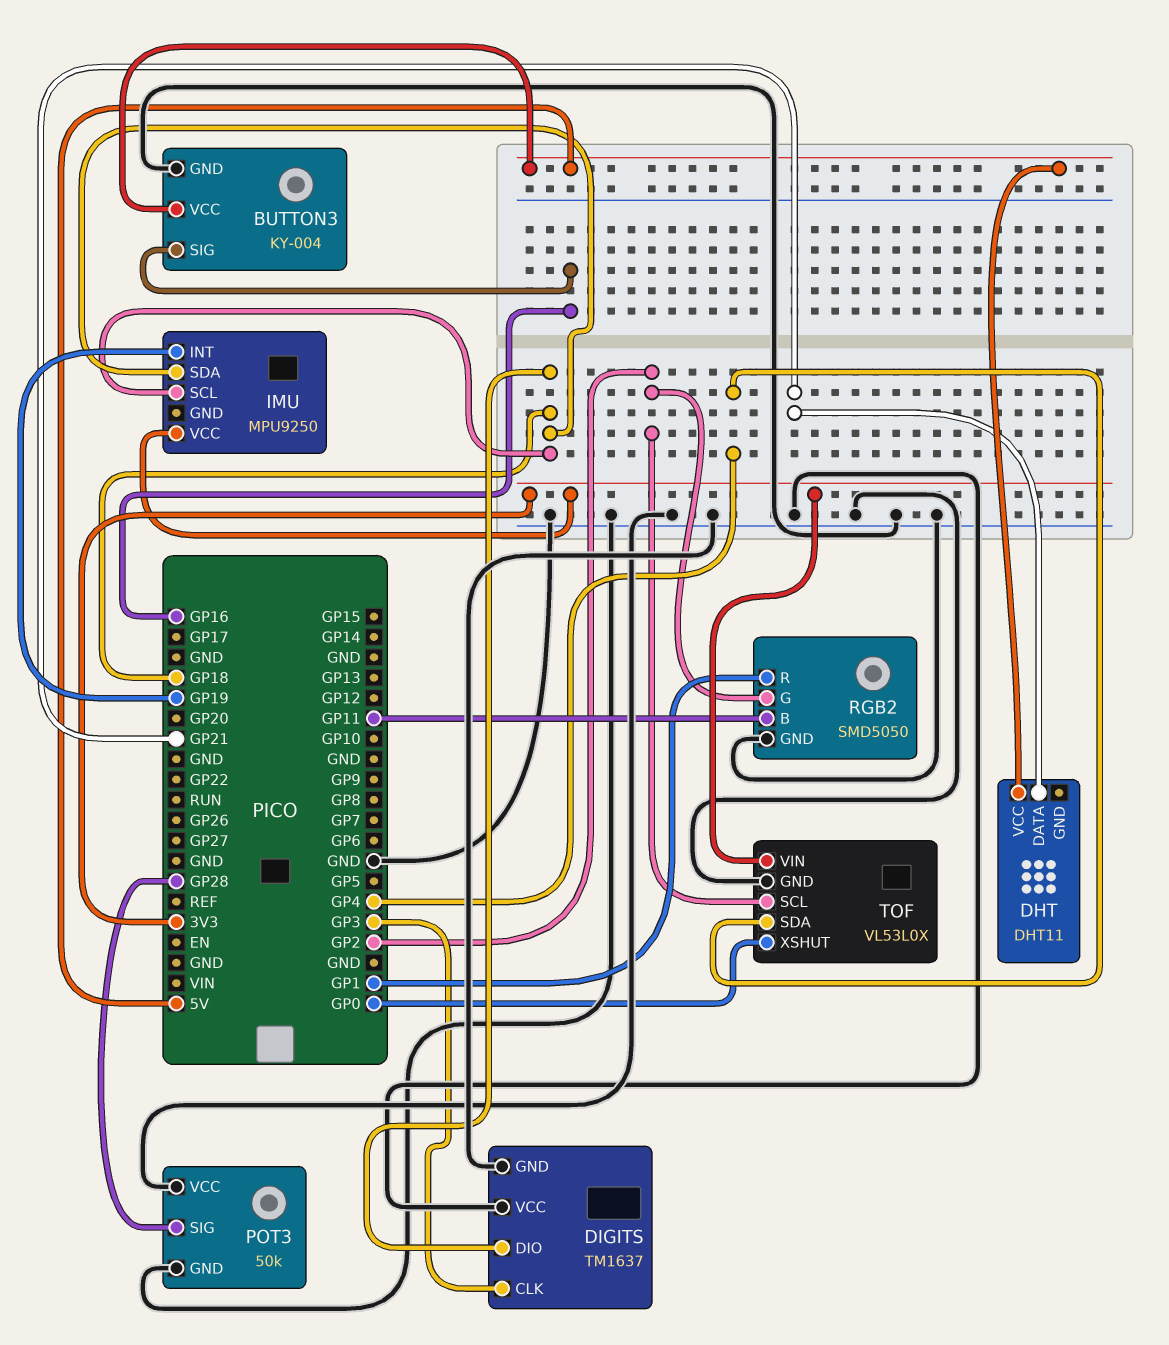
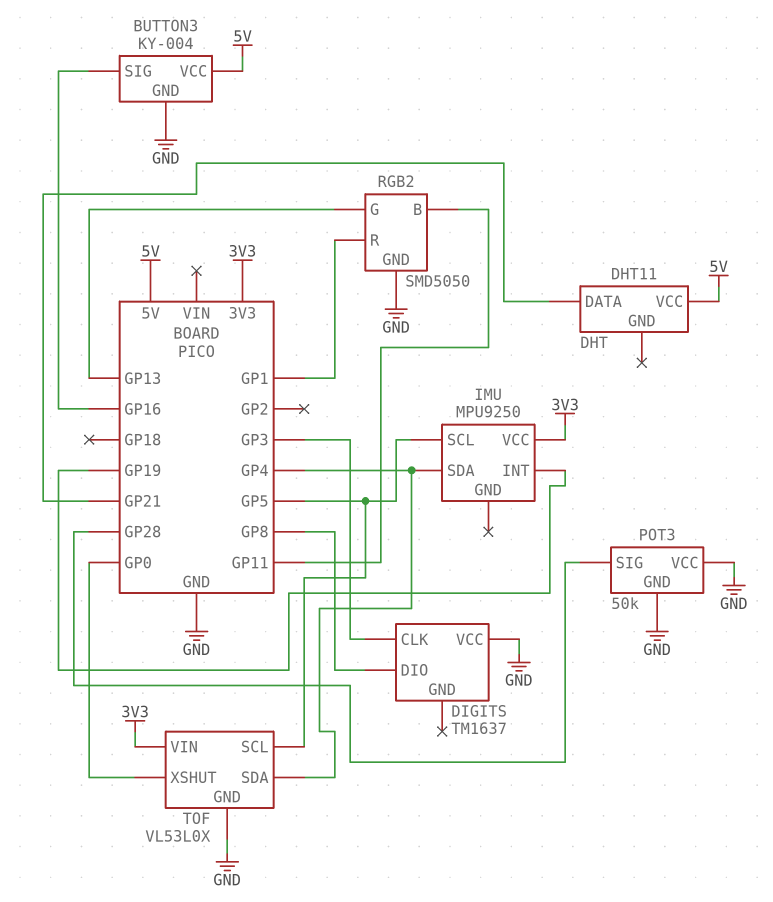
DIGITS pin DIO: GP18 -> GP8
DIGITS pin GND: GND -> none
IMU pin SCL: GP18 -> GP5
IMU pin SDA: GP18 -> GP4
RGB2 pin G: GP2 -> GP13
TOF pin SCL: GP2 -> GP5

